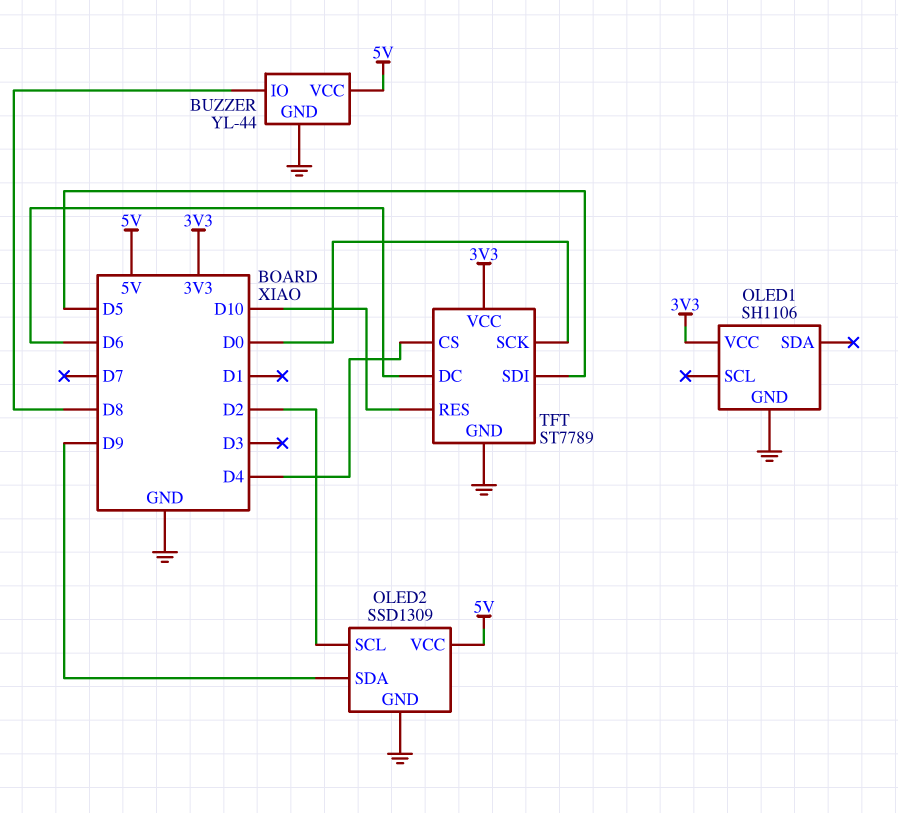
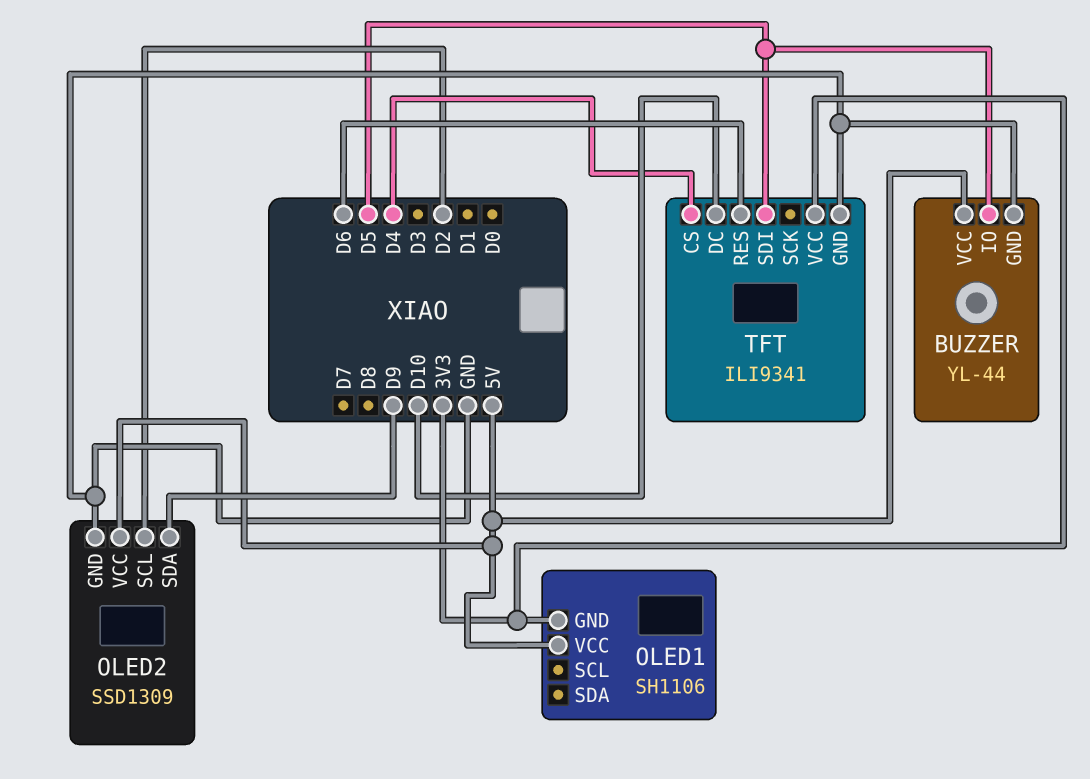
BUZZER pin IO: D8 -> D5
OLED1 pin GND: GND -> 3V3
OLED1 pin VCC: 3V3 -> 5V
TFT: ST7789 -> ILI9341
TFT pin DC: D6 -> D10
TFT pin RES: D10 -> D6
TFT pin SCK: D0 -> none

